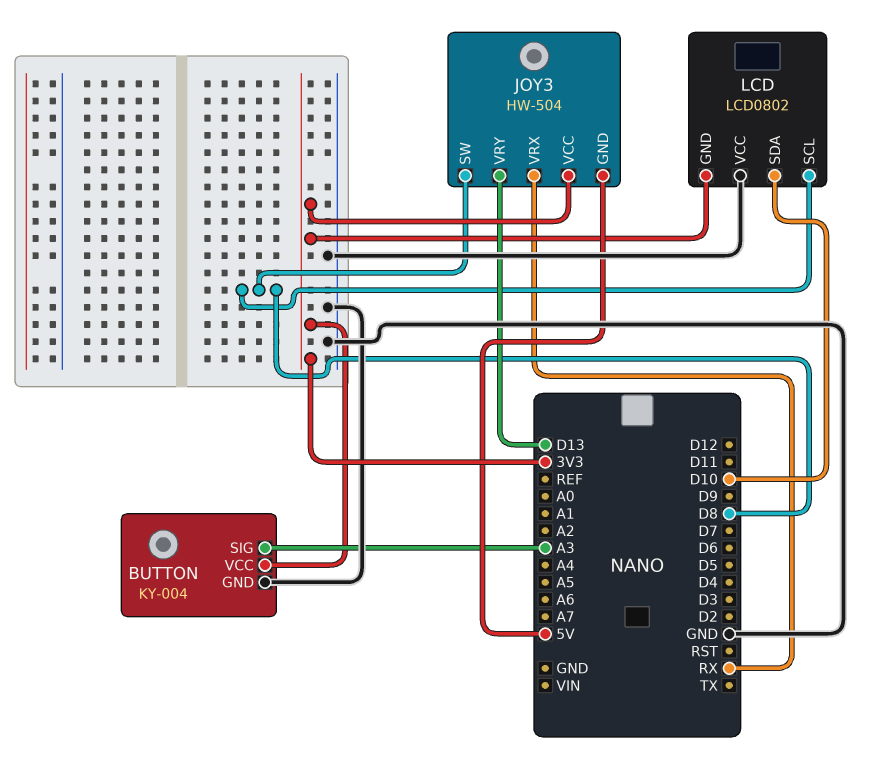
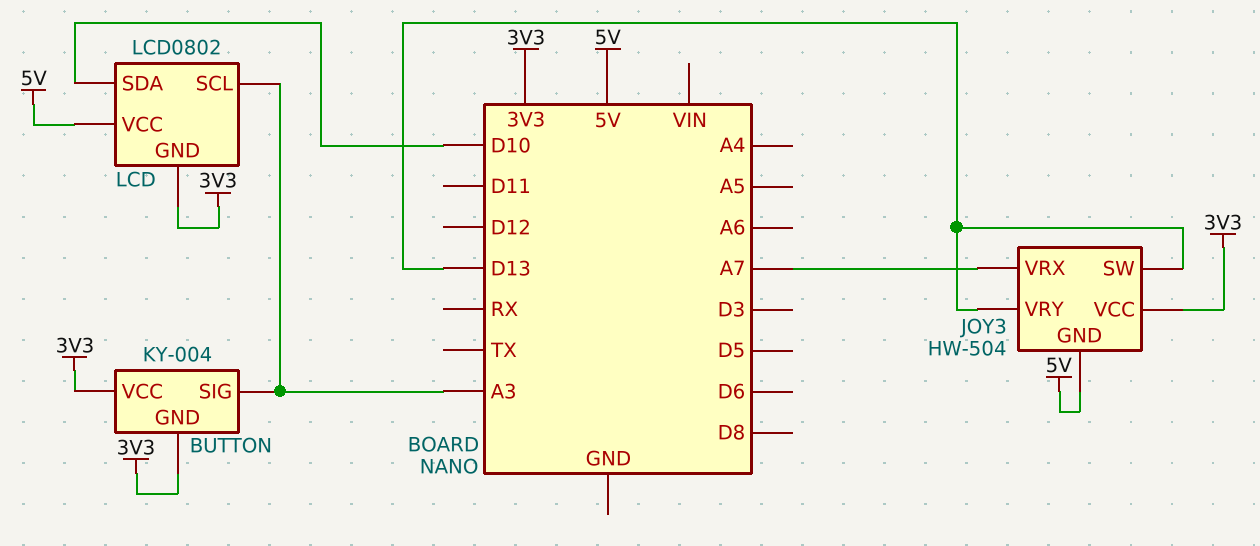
BUTTON pin GND: GND -> 3V3
JOY3 pin SW: D8 -> D13
JOY3 pin VRX: RX -> A7
LCD pin SCL: D8 -> A3
LCD pin VCC: GND -> 5V

